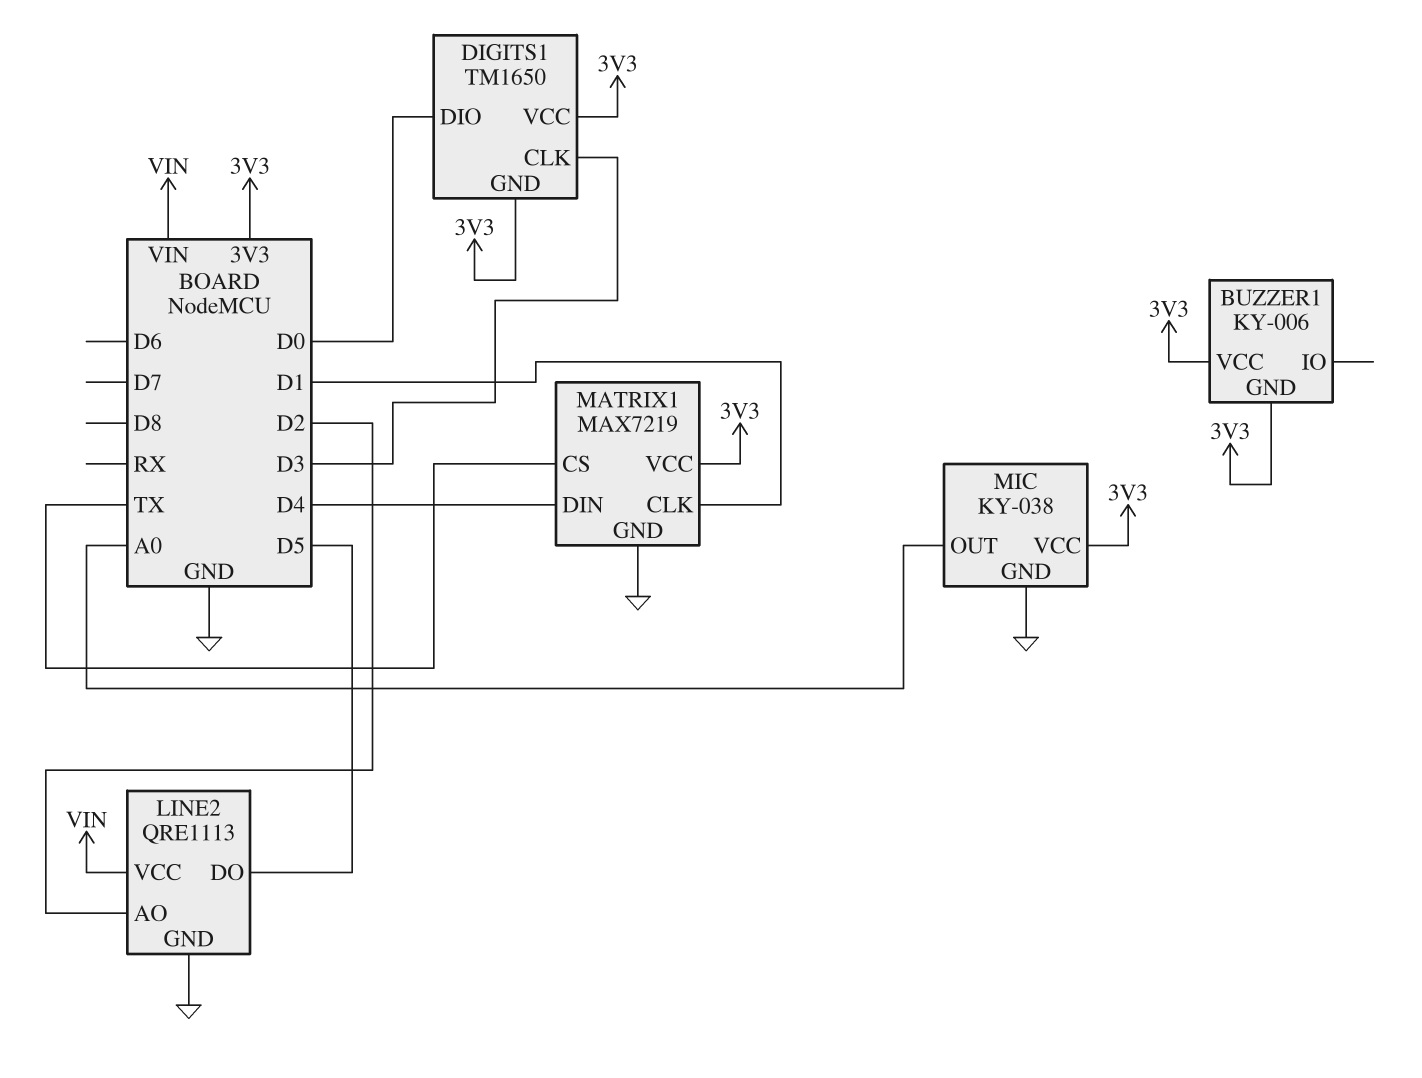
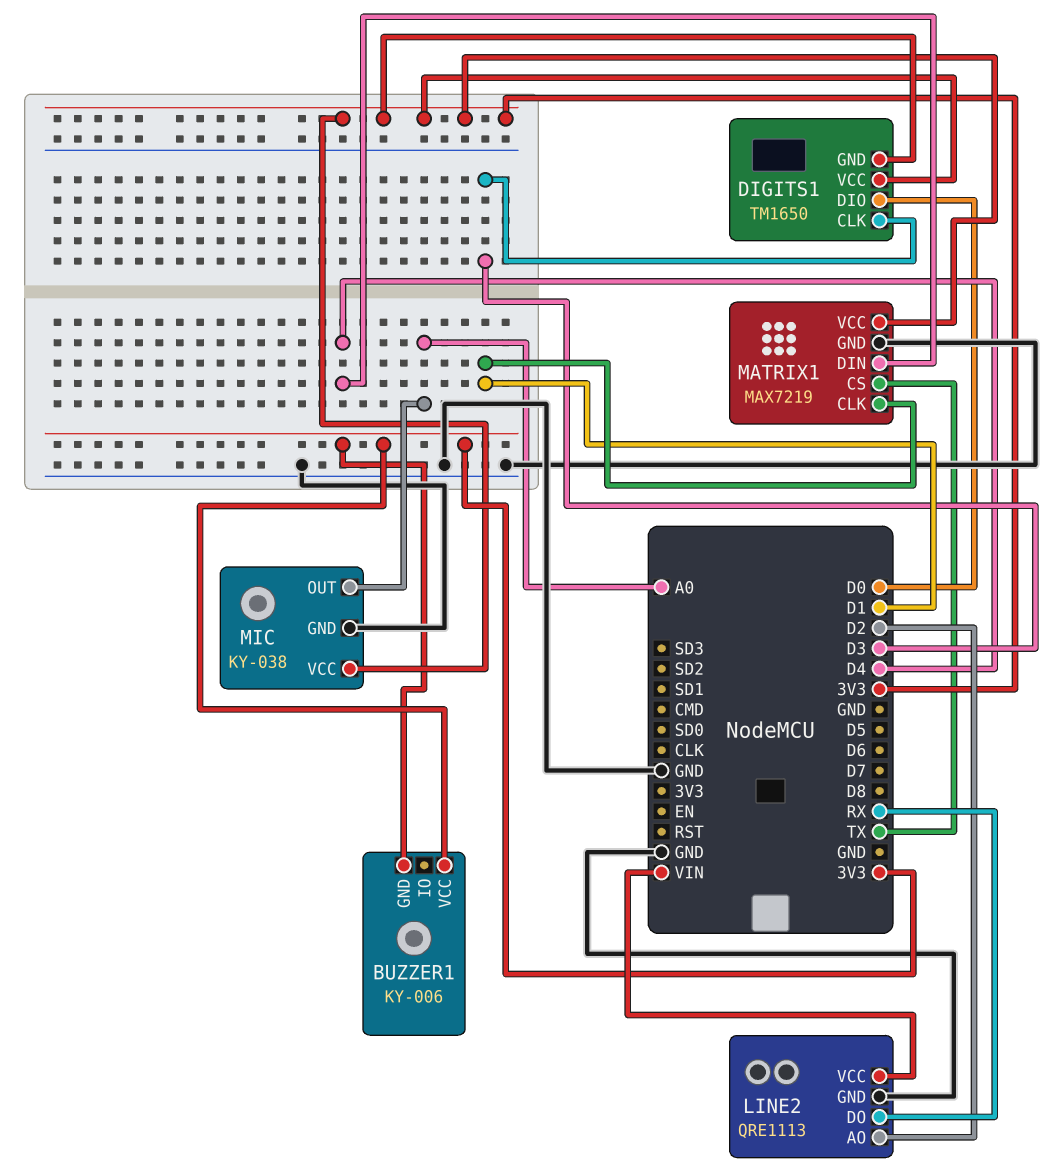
LINE2 pin DO: D5 -> RX

